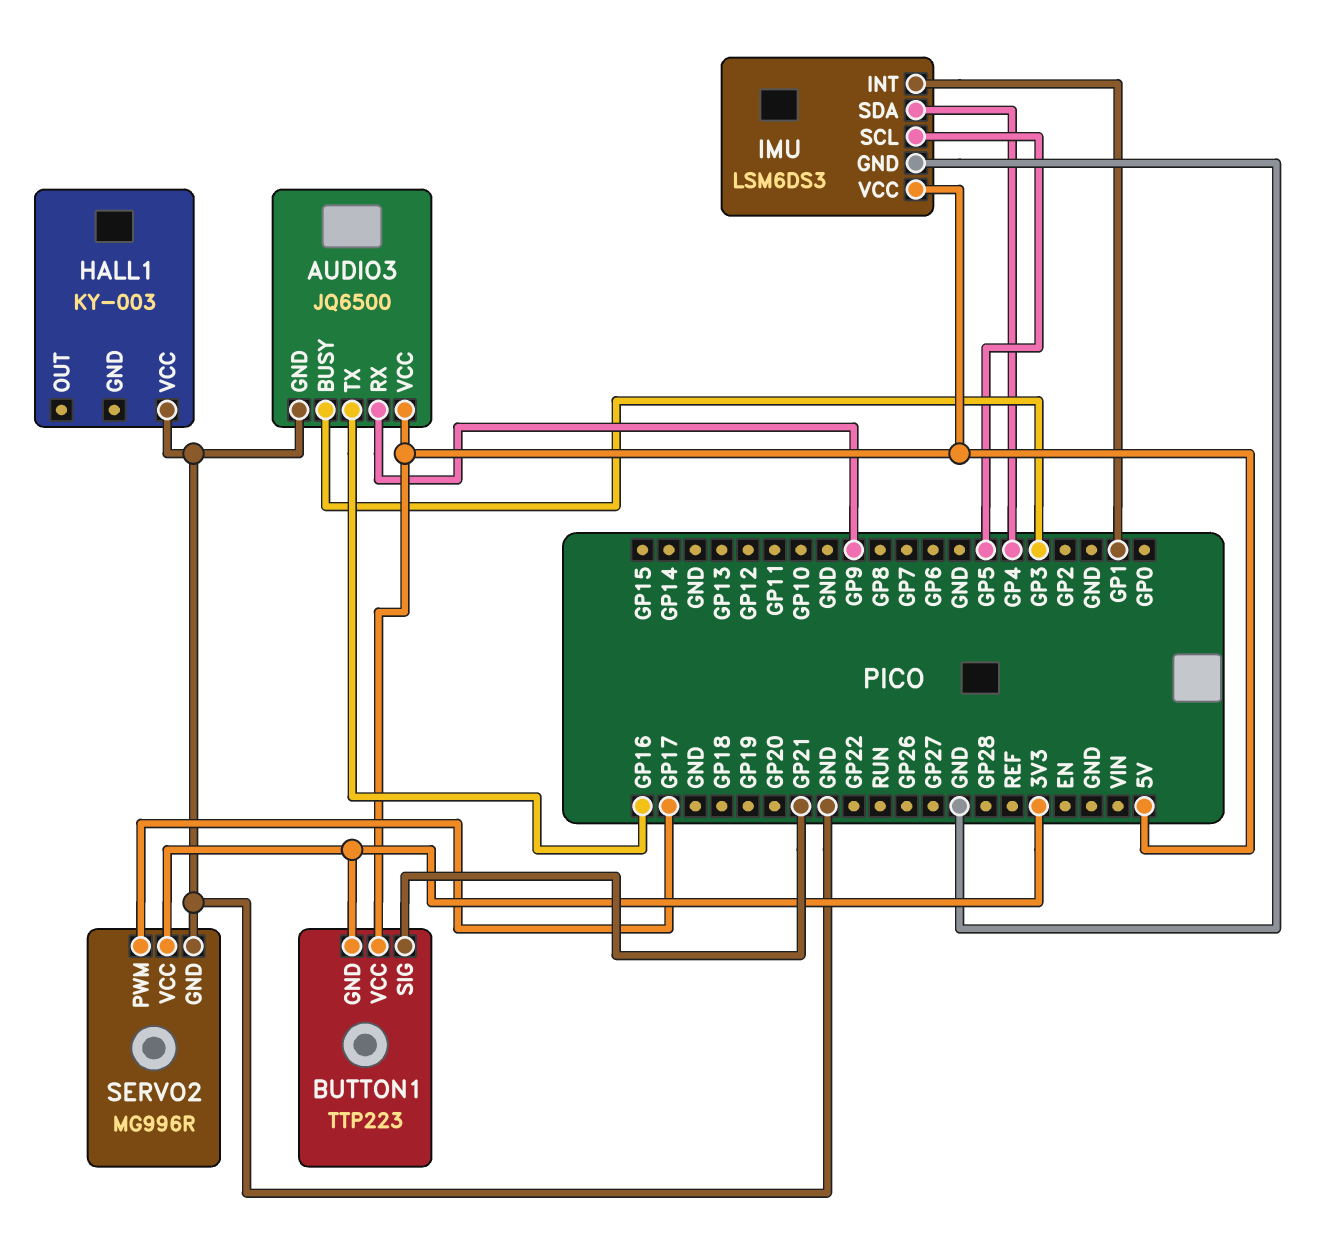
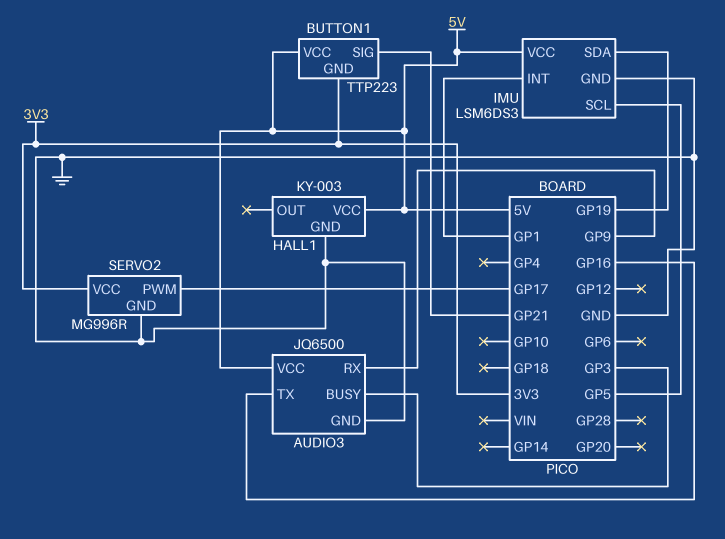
HALL1 pin GND: none -> GND
HALL1 pin VCC: GND -> 5V
IMU pin SDA: GP4 -> GP19

